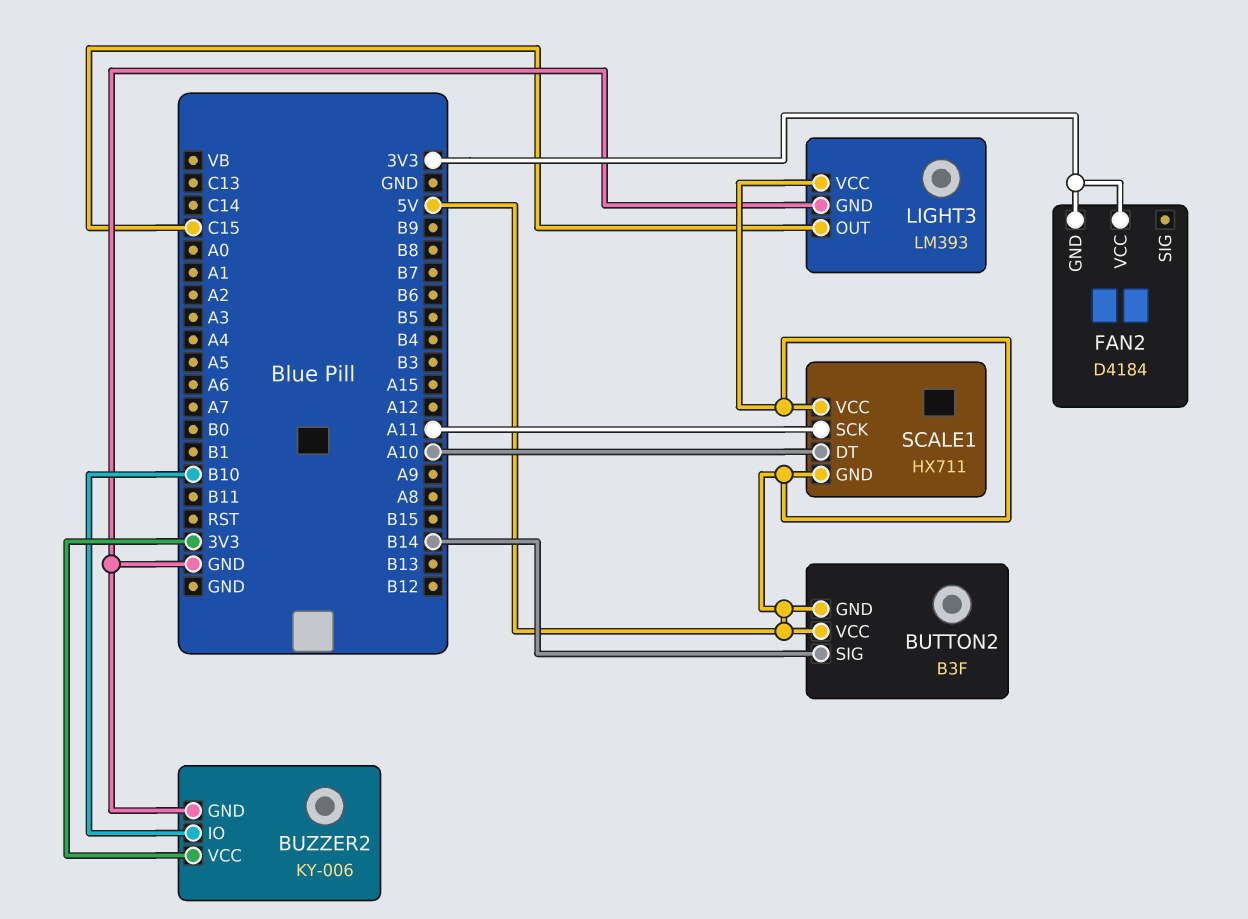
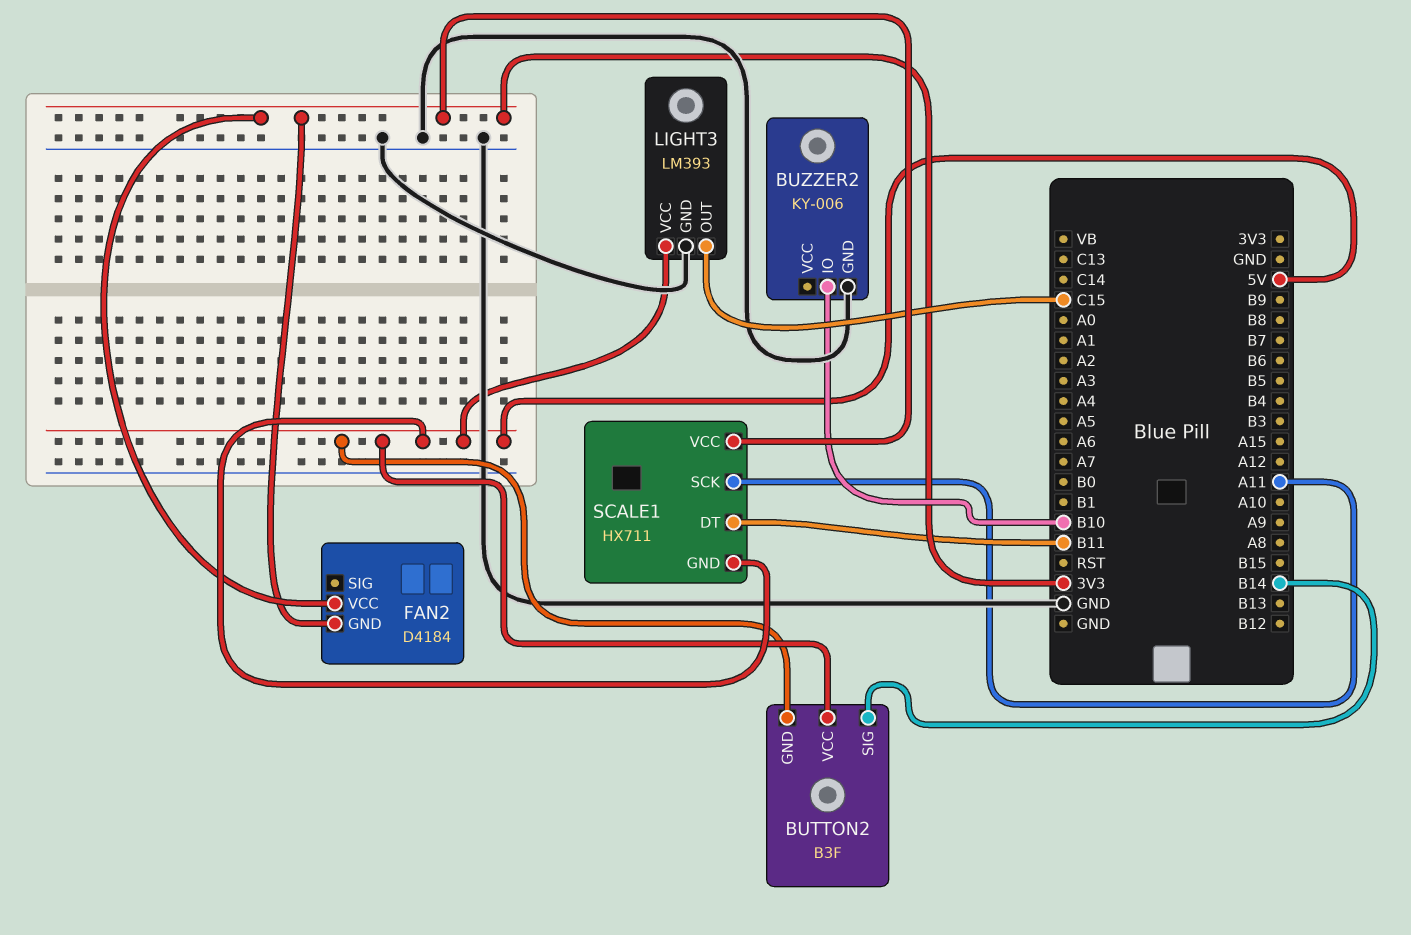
BUZZER2 pin VCC: 3V3 -> none
SCALE1 pin DT: A10 -> B11
SCALE1 pin VCC: 5V -> 3V3

